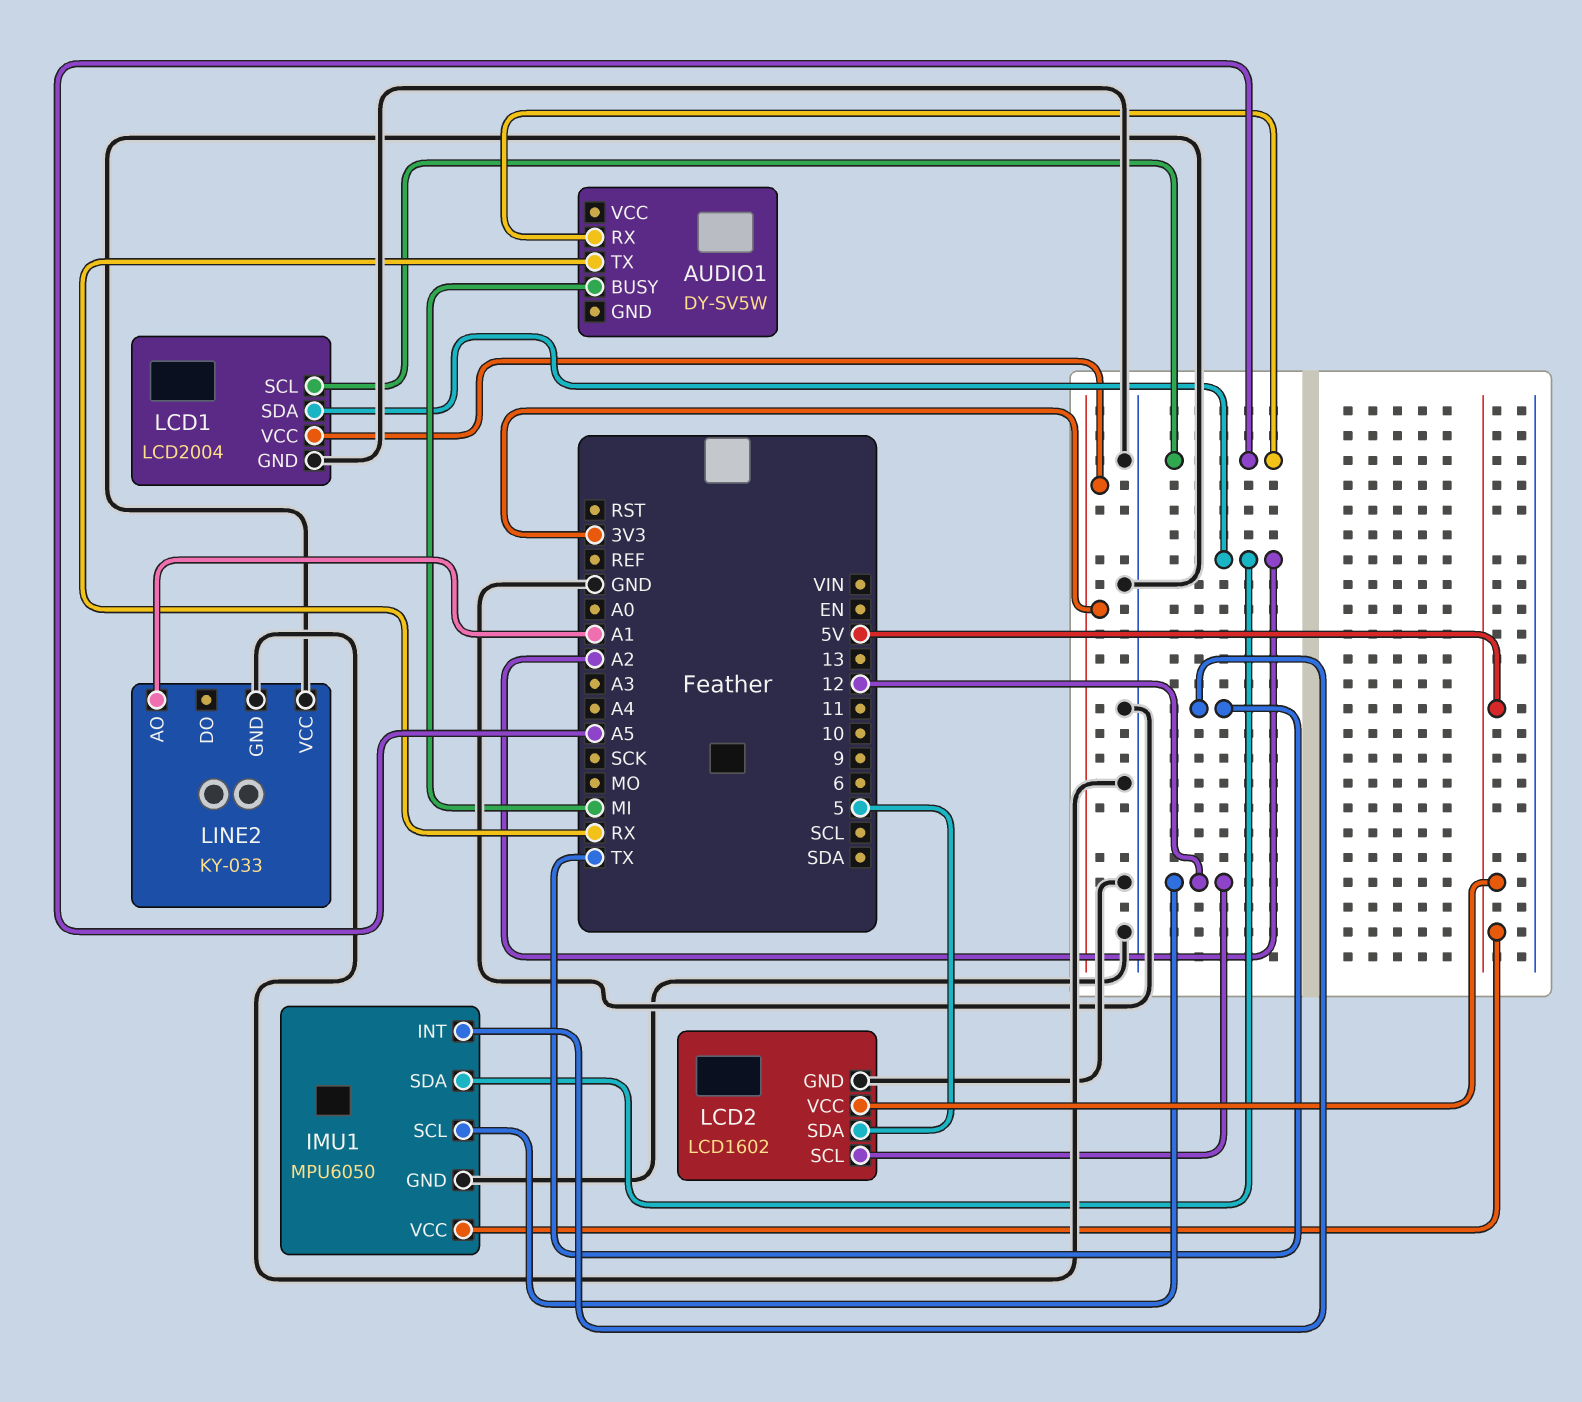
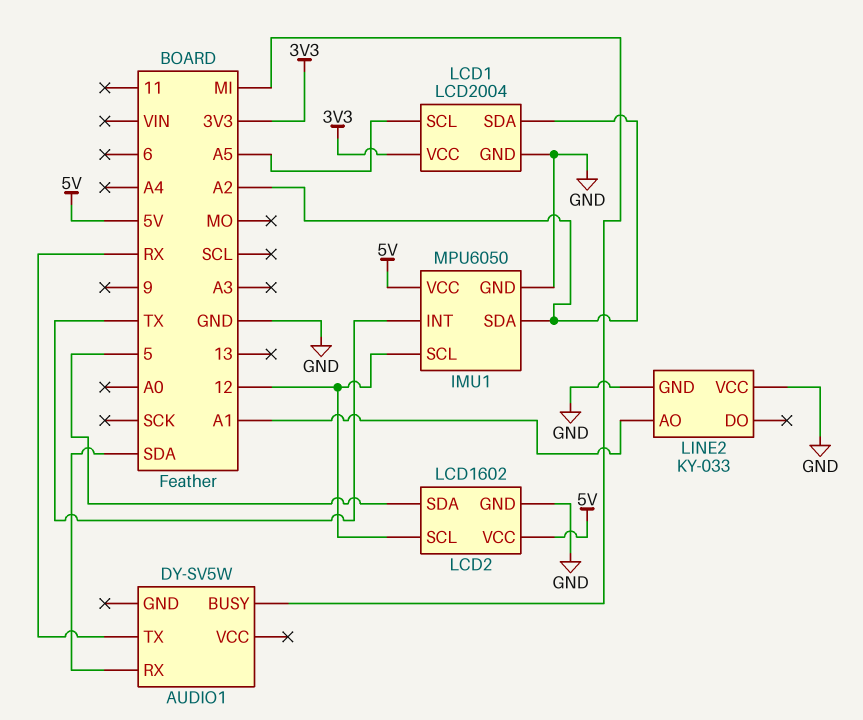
AUDIO1 pin RX: A5 -> SDA

